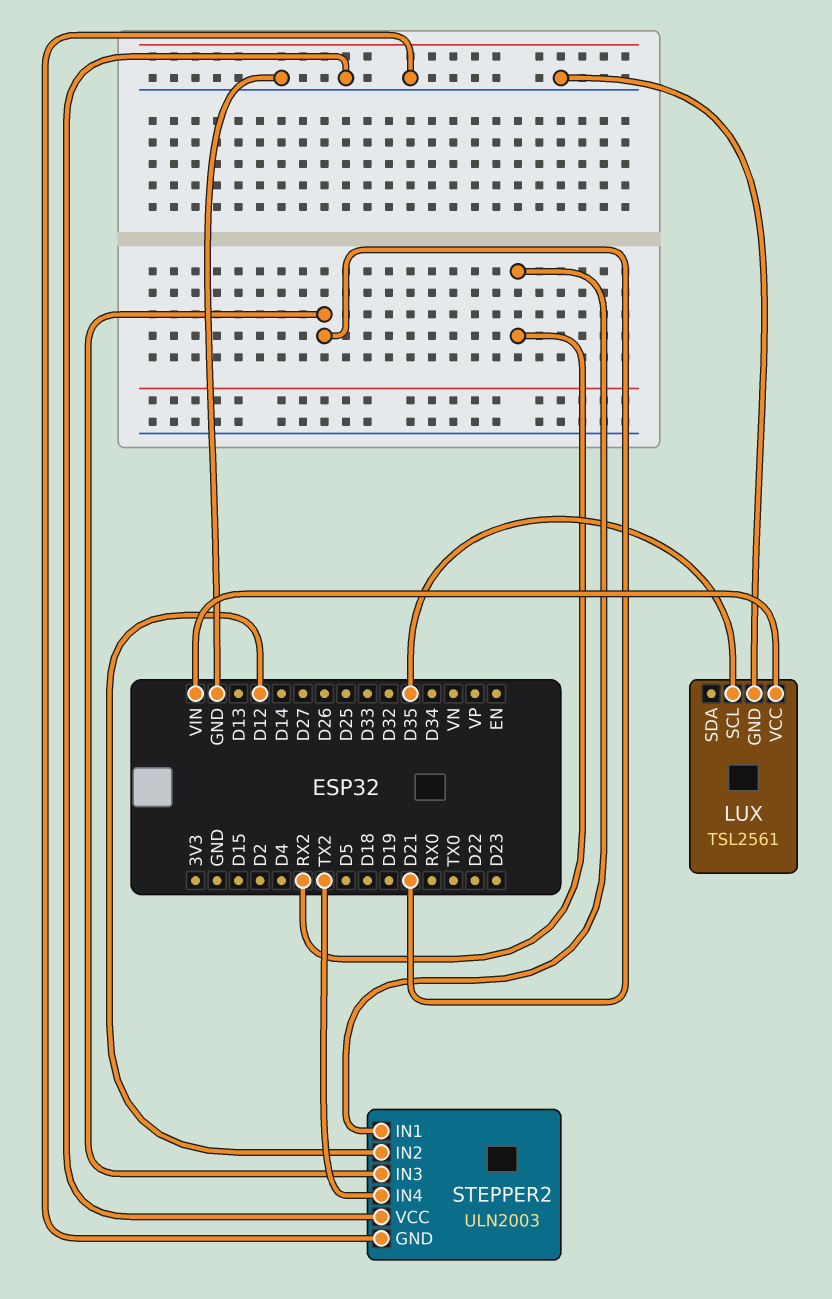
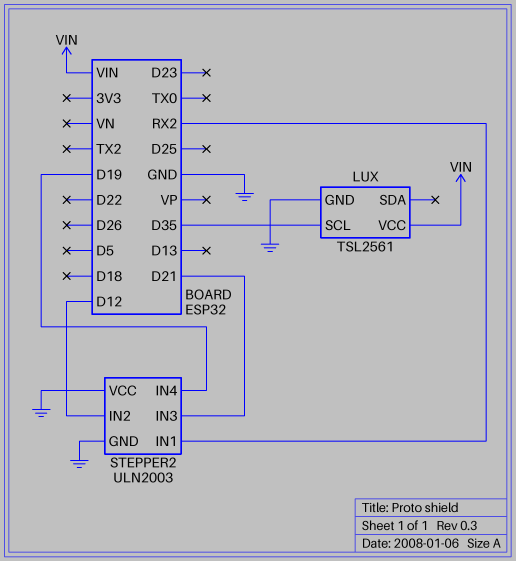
STEPPER2 pin IN4: TX2 -> D19

